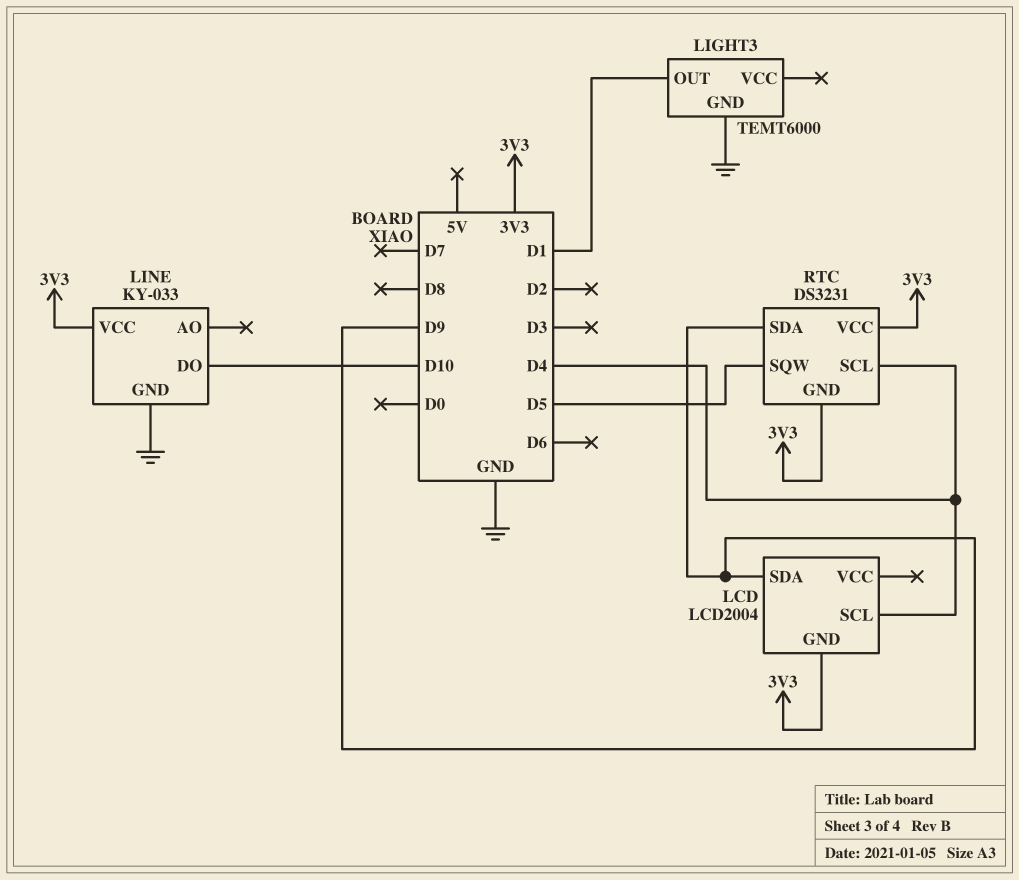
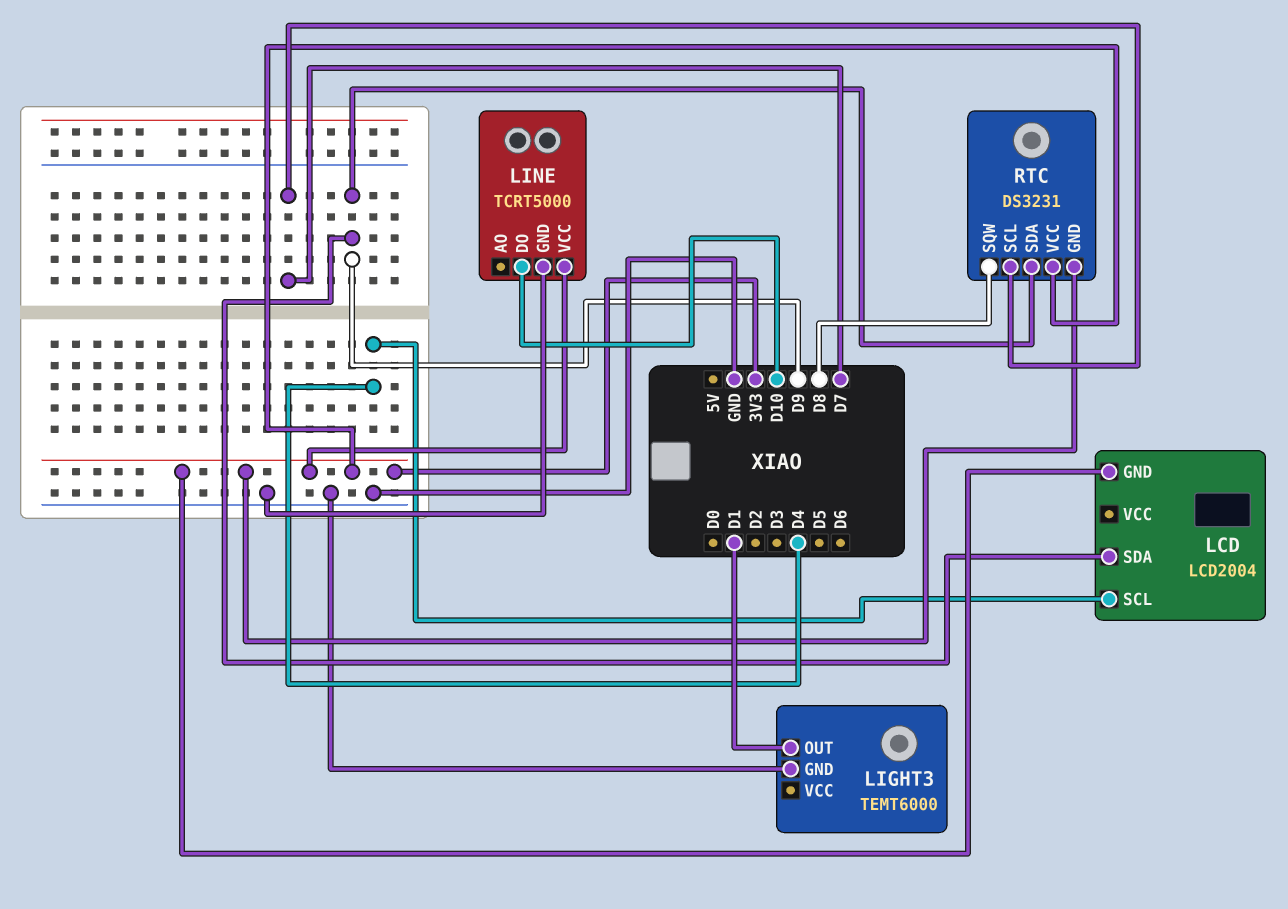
LINE: KY-033 -> TCRT5000
RTC pin SCL: D4 -> D7
RTC pin SQW: D5 -> D8

